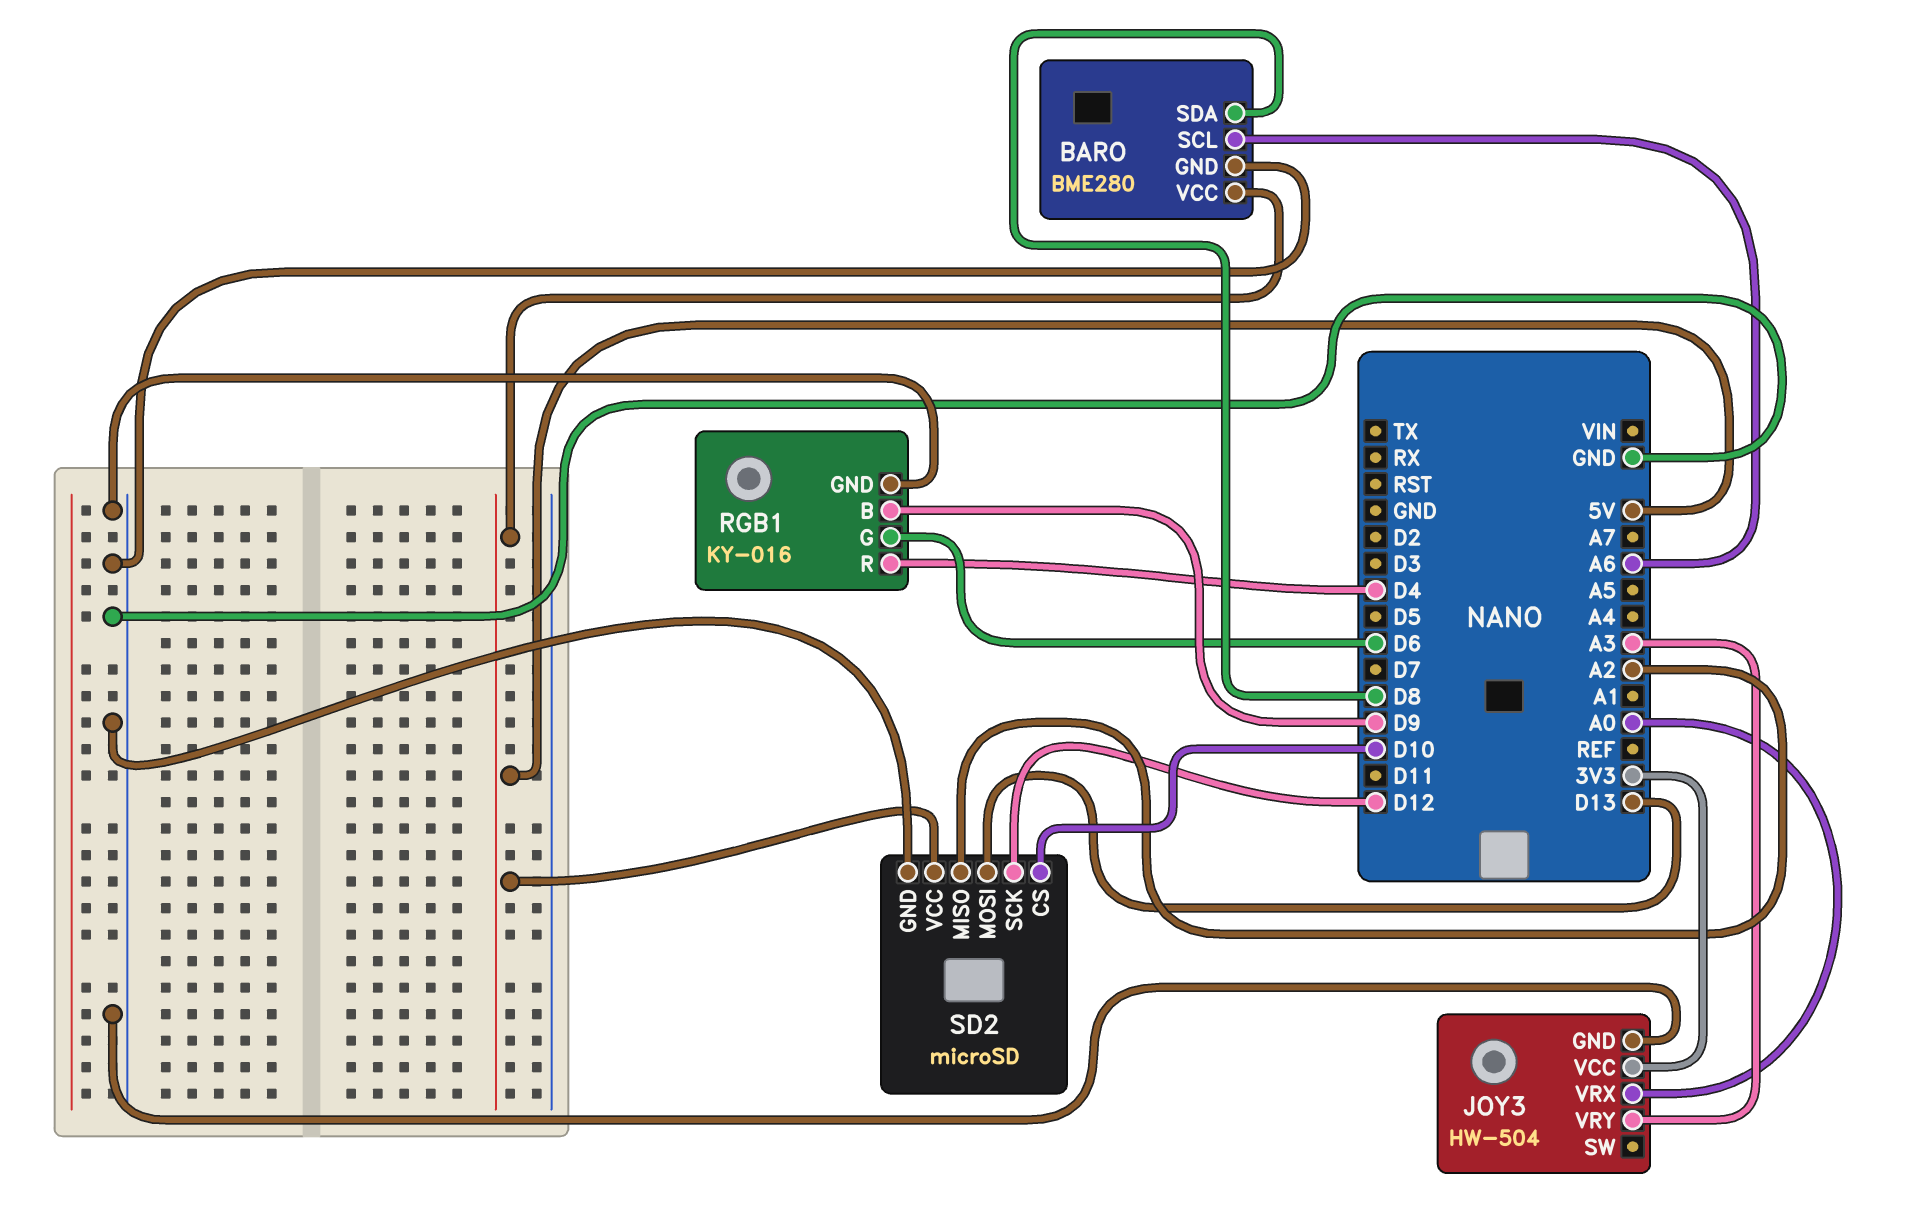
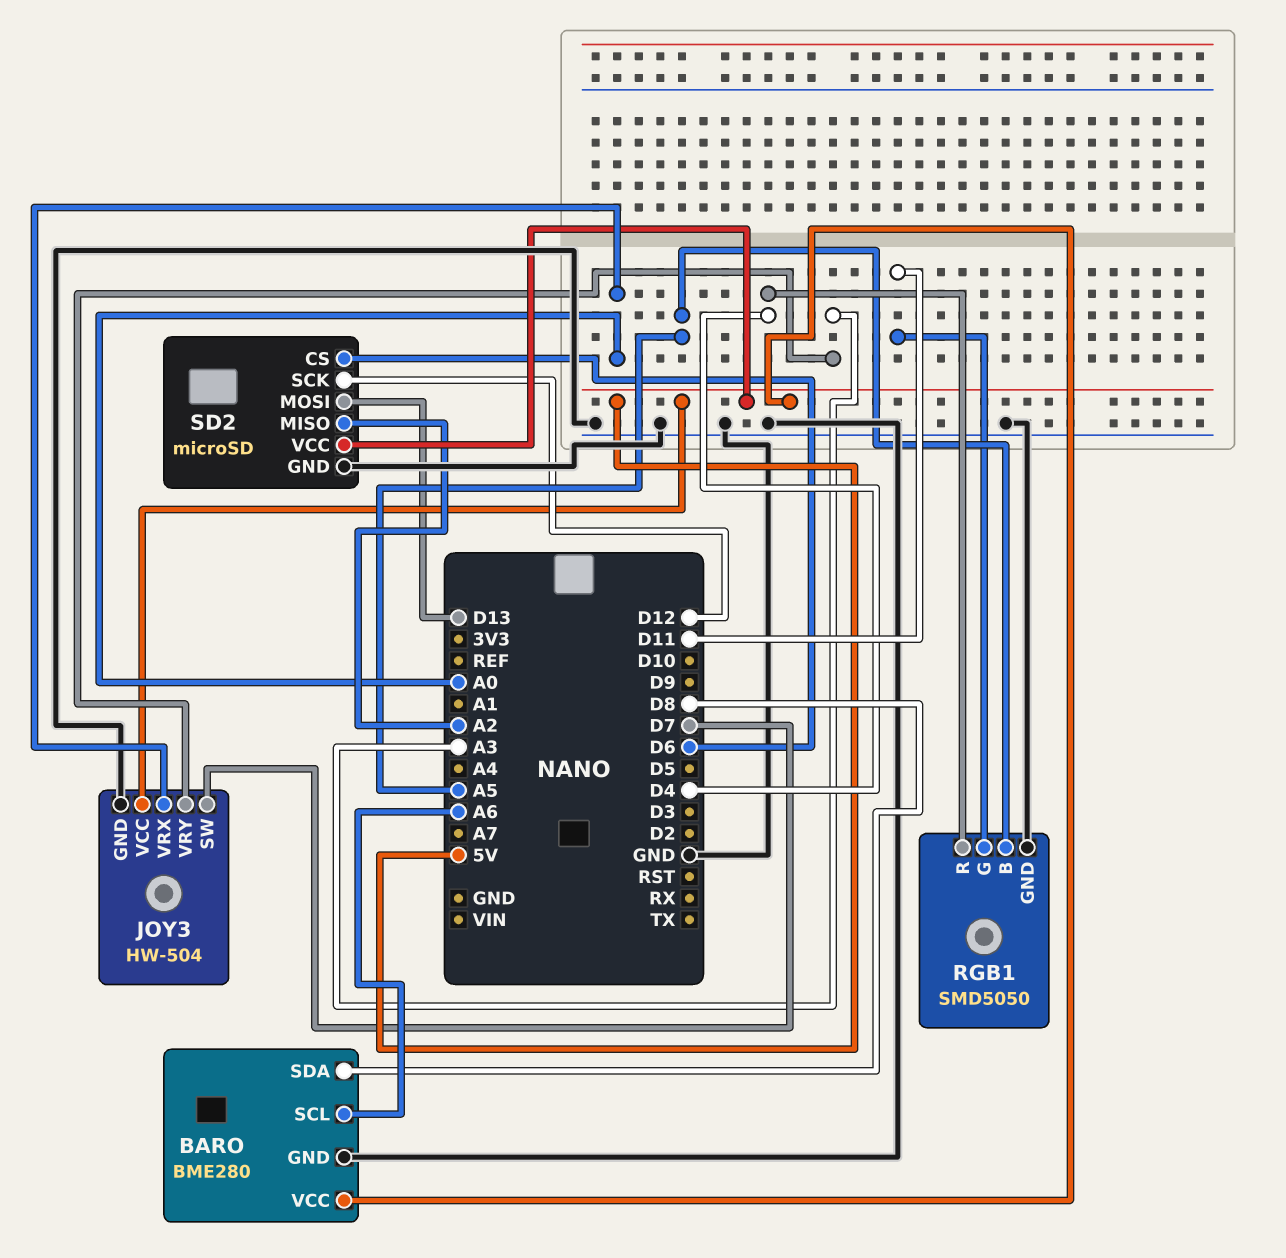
JOY3 pin SW: none -> D7
JOY3 pin VCC: 3V3 -> 5V
RGB1: KY-016 -> SMD5050
RGB1 pin B: D9 -> A5
RGB1 pin G: D6 -> D11
SD2 pin CS: D10 -> D6

